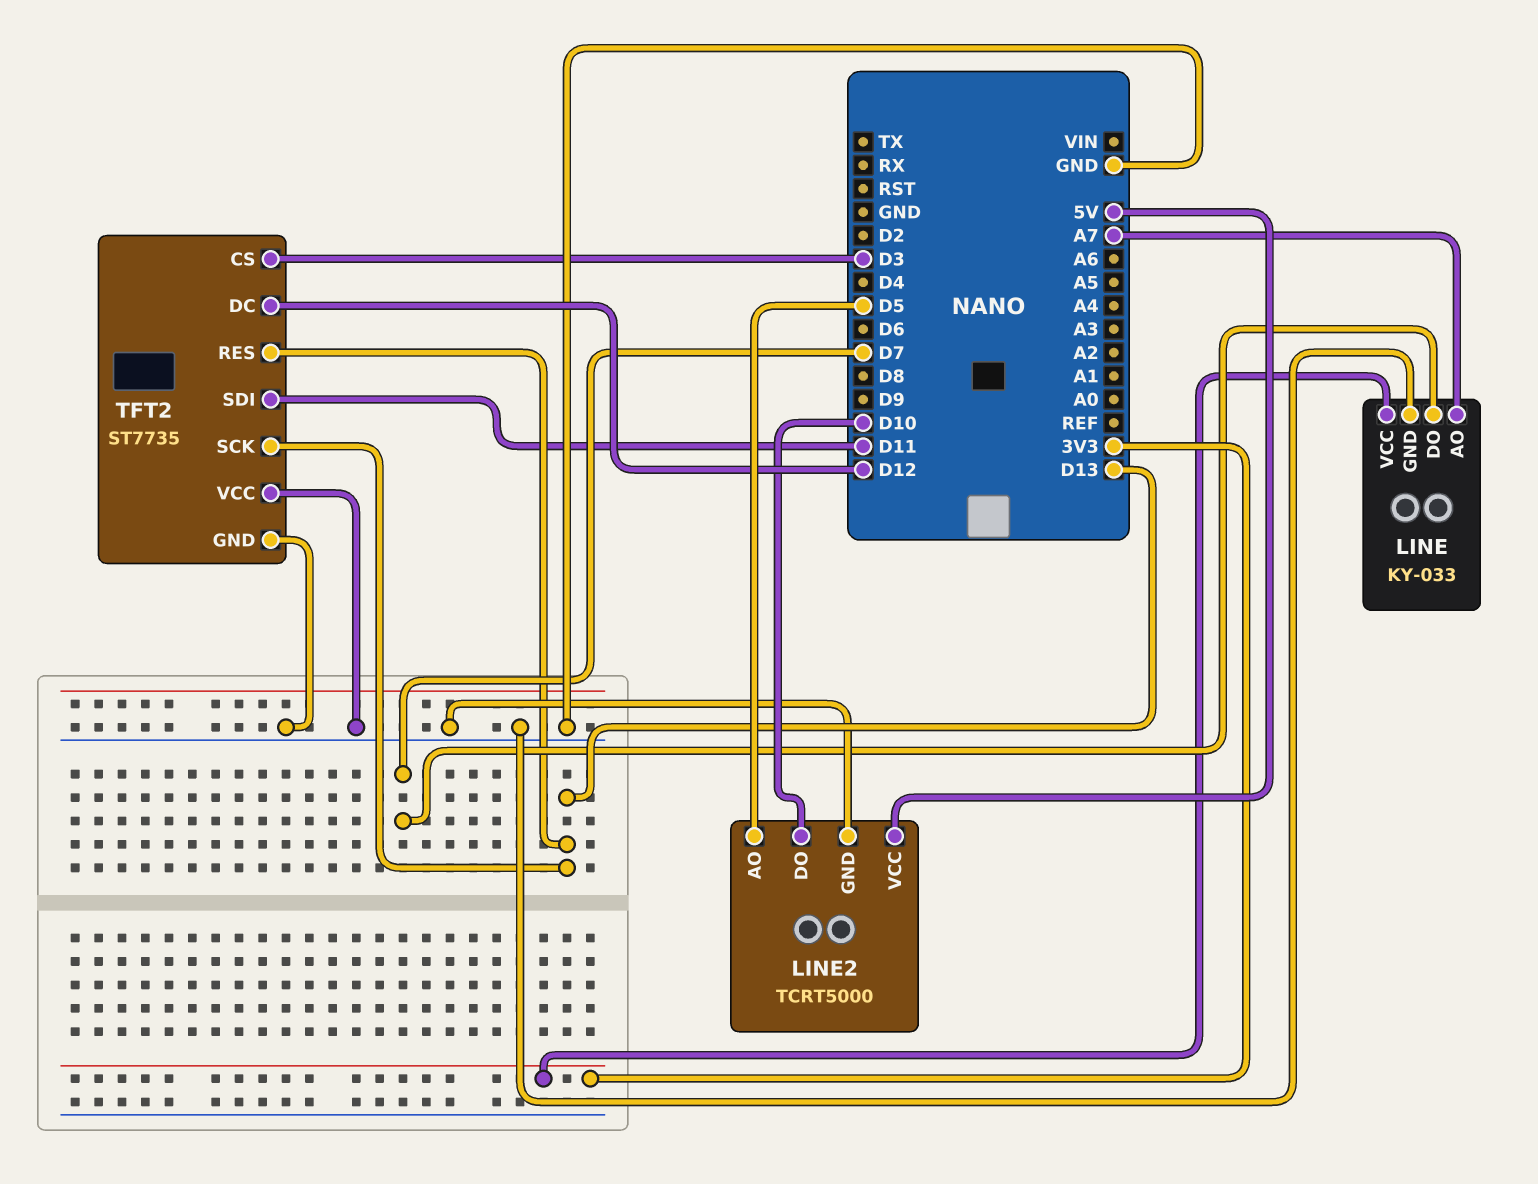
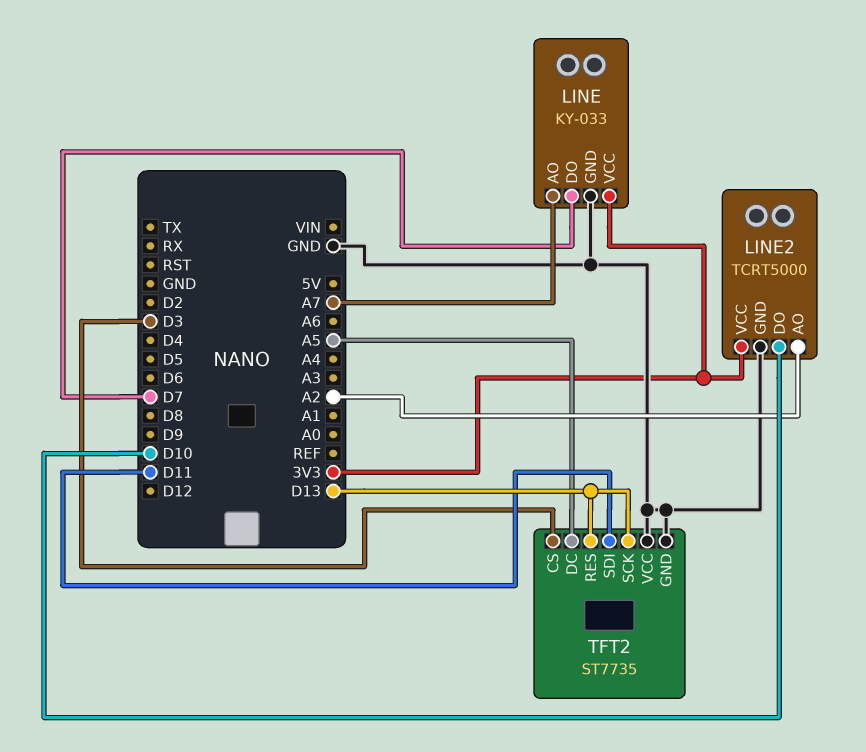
LINE2 pin AO: D5 -> A2
LINE2 pin VCC: 5V -> 3V3
TFT2 pin DC: D12 -> A5

